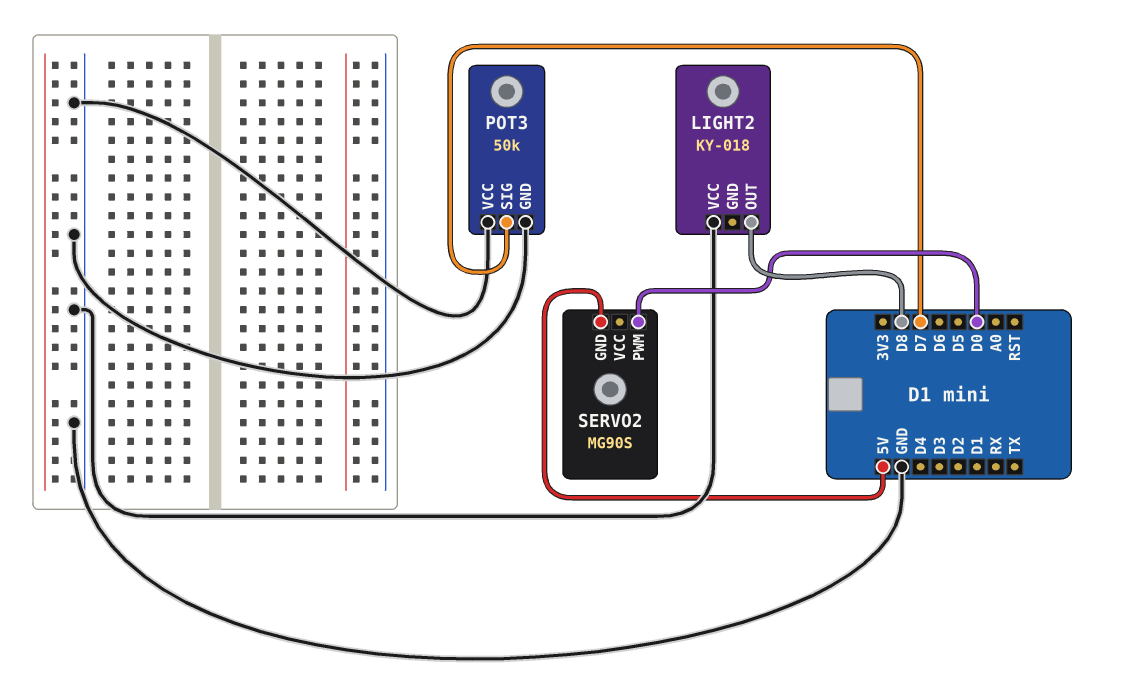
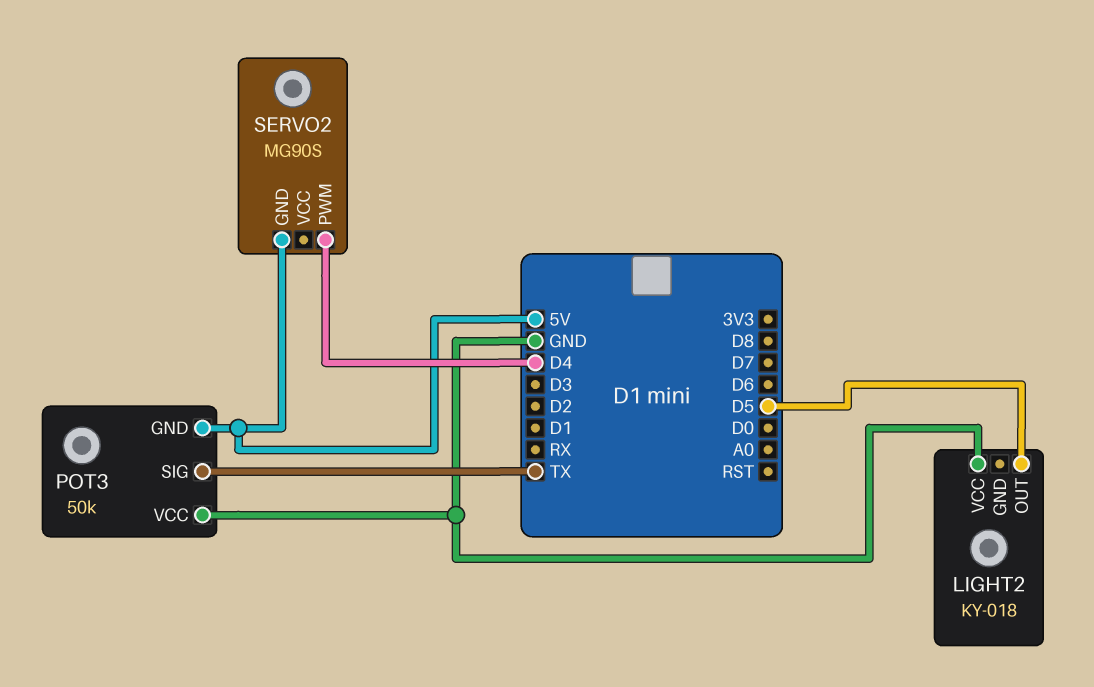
LIGHT2 pin OUT: D8 -> D5
POT3 pin GND: GND -> 5V
POT3 pin SIG: D7 -> TX
SERVO2 pin PWM: D0 -> D4

